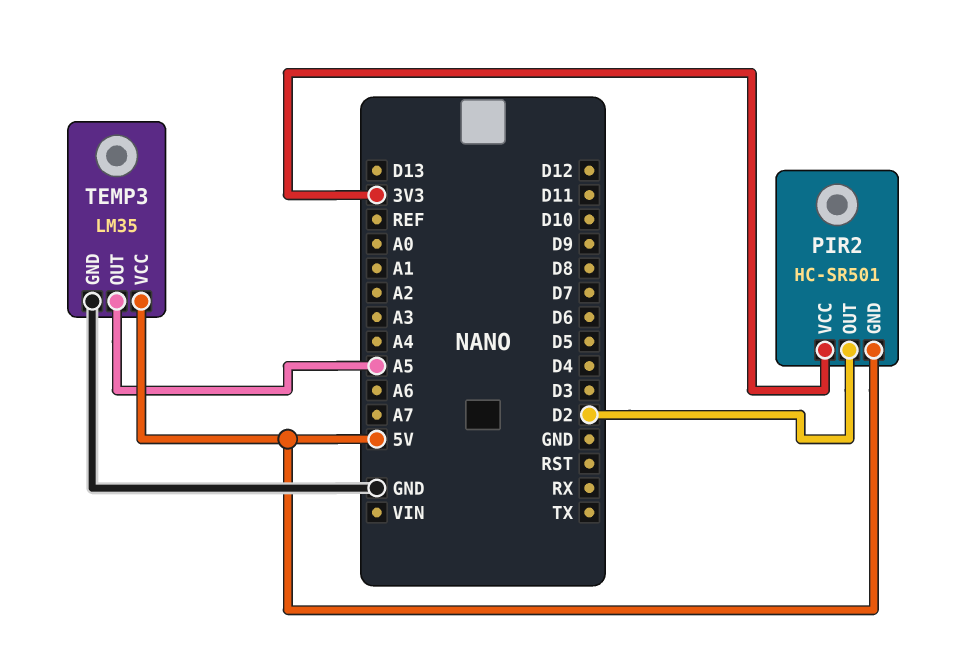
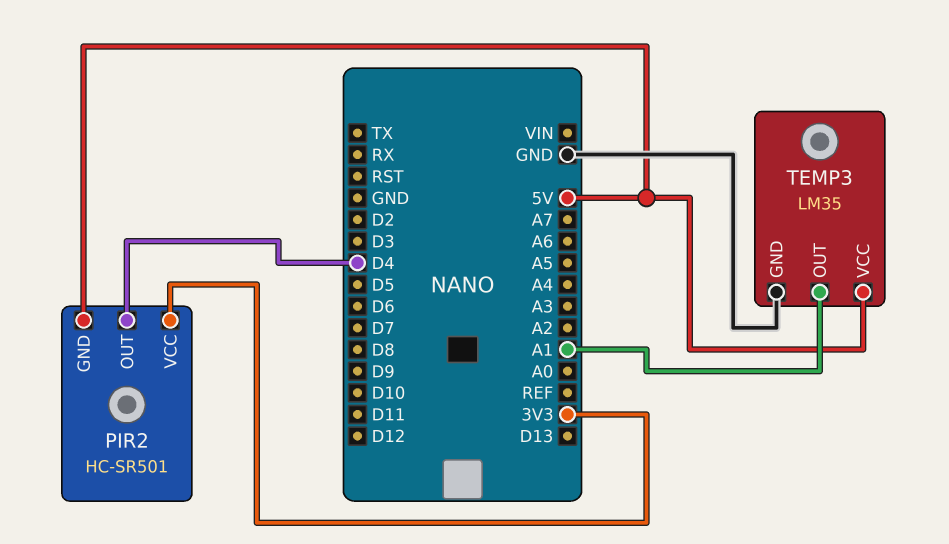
PIR2 pin OUT: D2 -> D4
TEMP3 pin OUT: A5 -> A1

